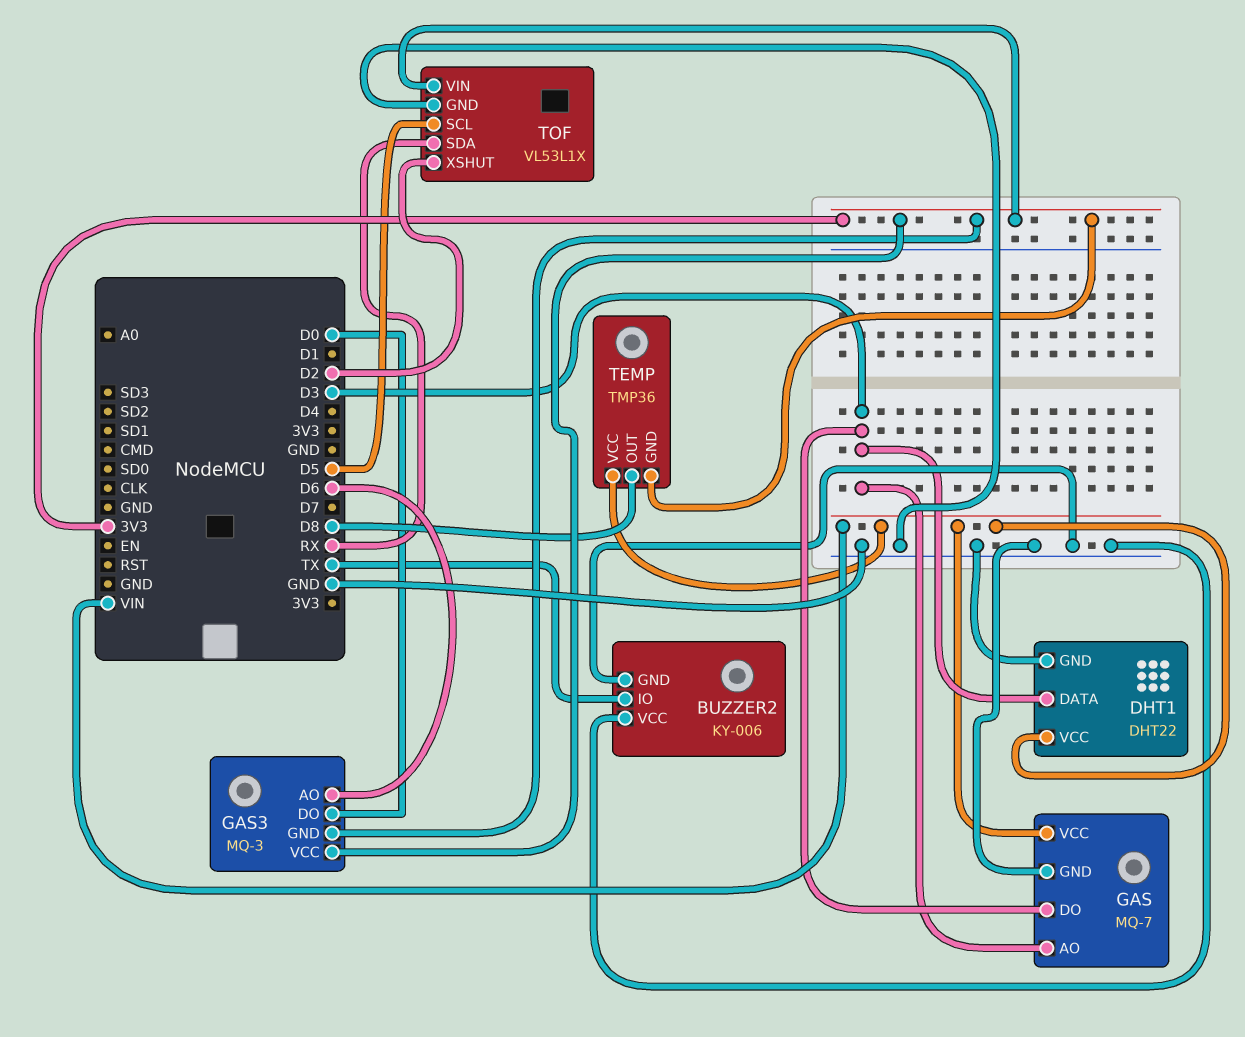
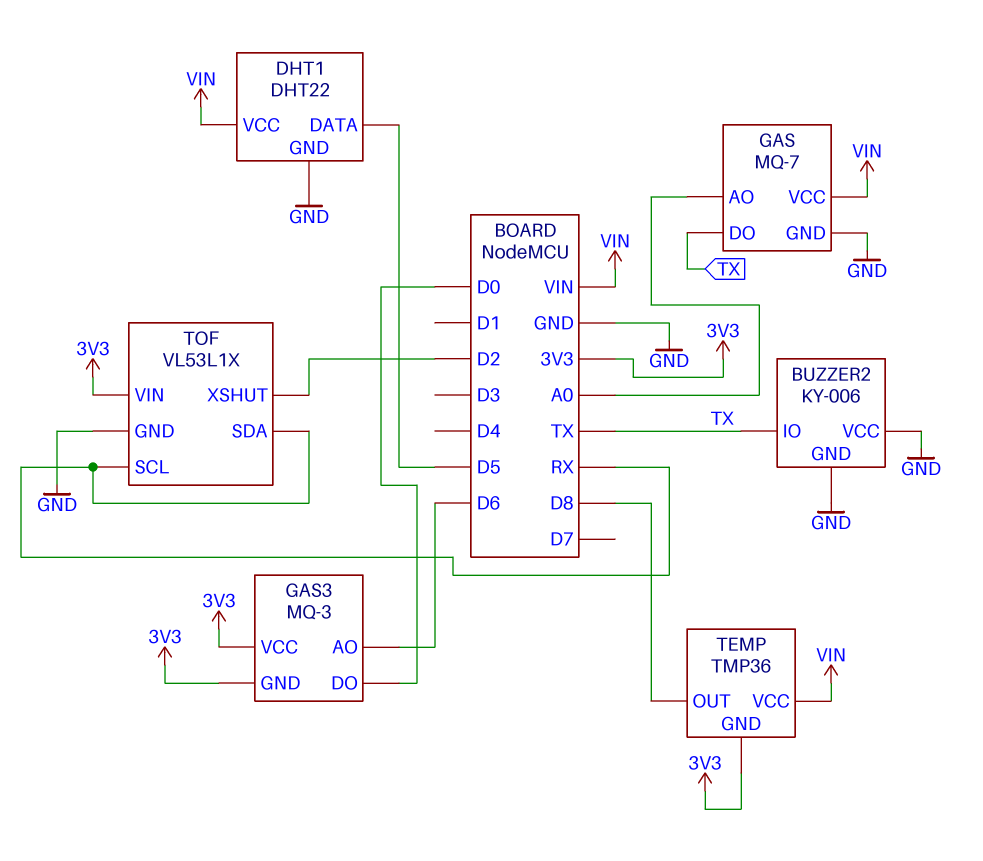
DHT1 pin DATA: D3 -> D5
GAS pin AO: D3 -> A0
GAS pin DO: D3 -> TX
TOF pin SCL: D5 -> RX

